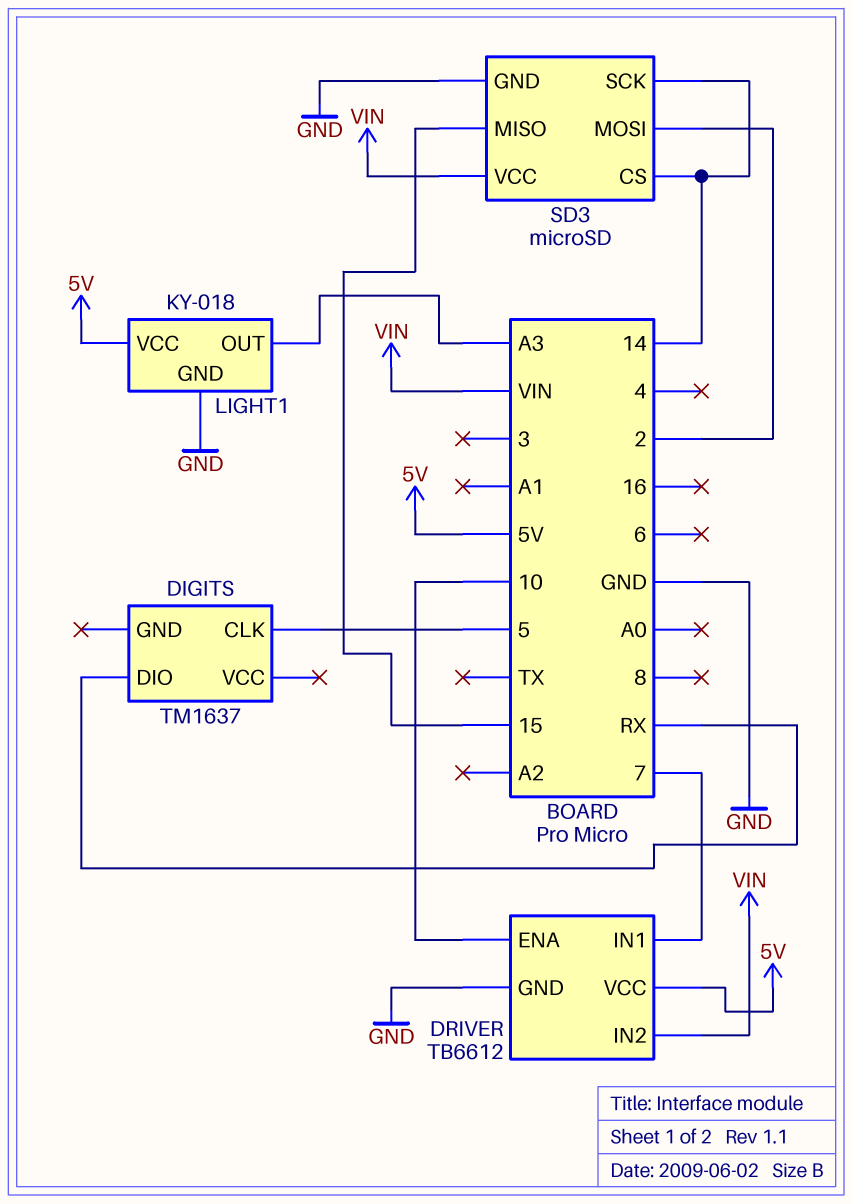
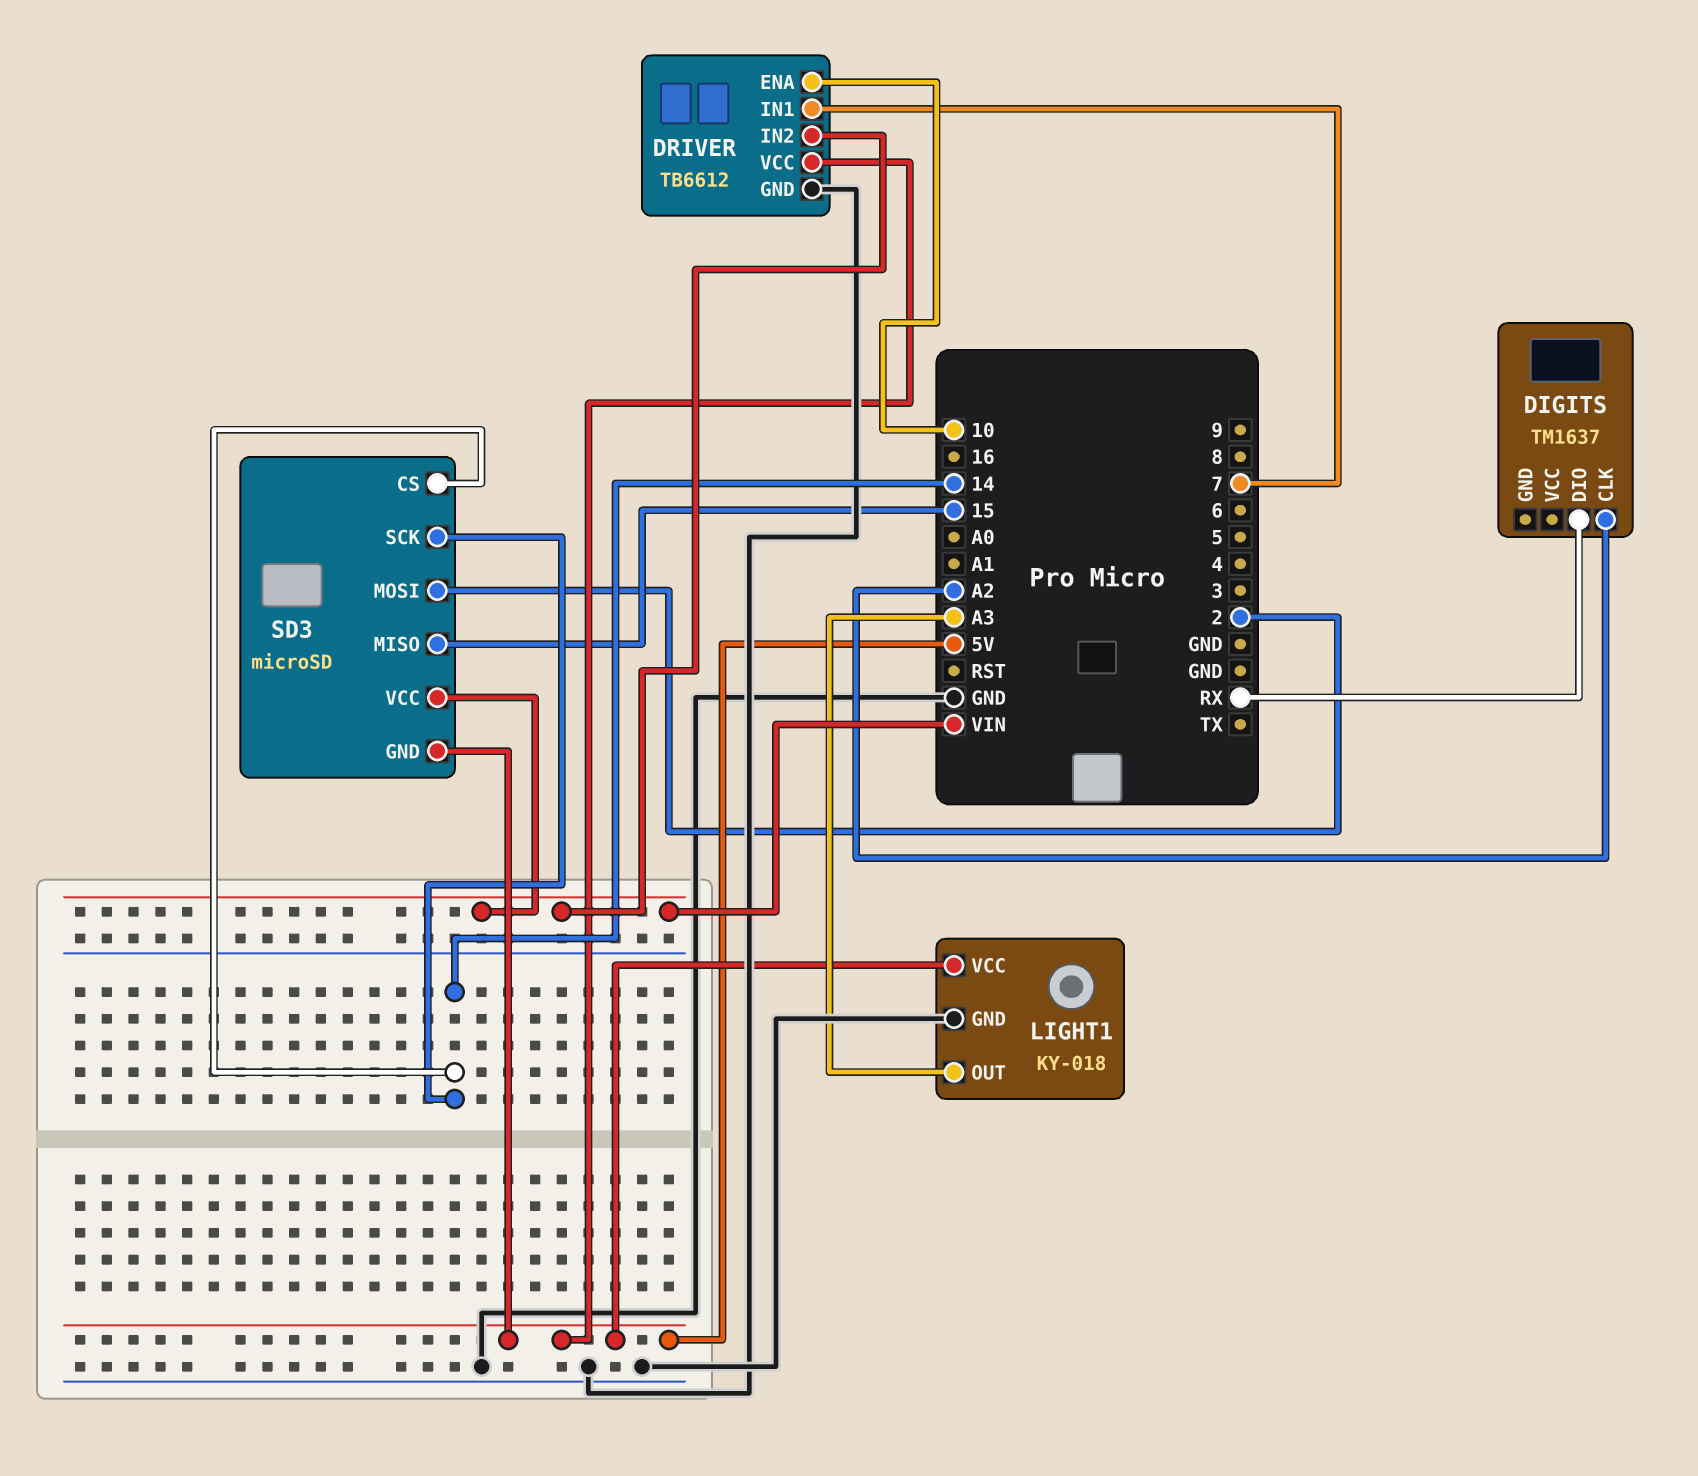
DIGITS pin CLK: 5 -> A2
SD3 pin GND: GND -> 5V

